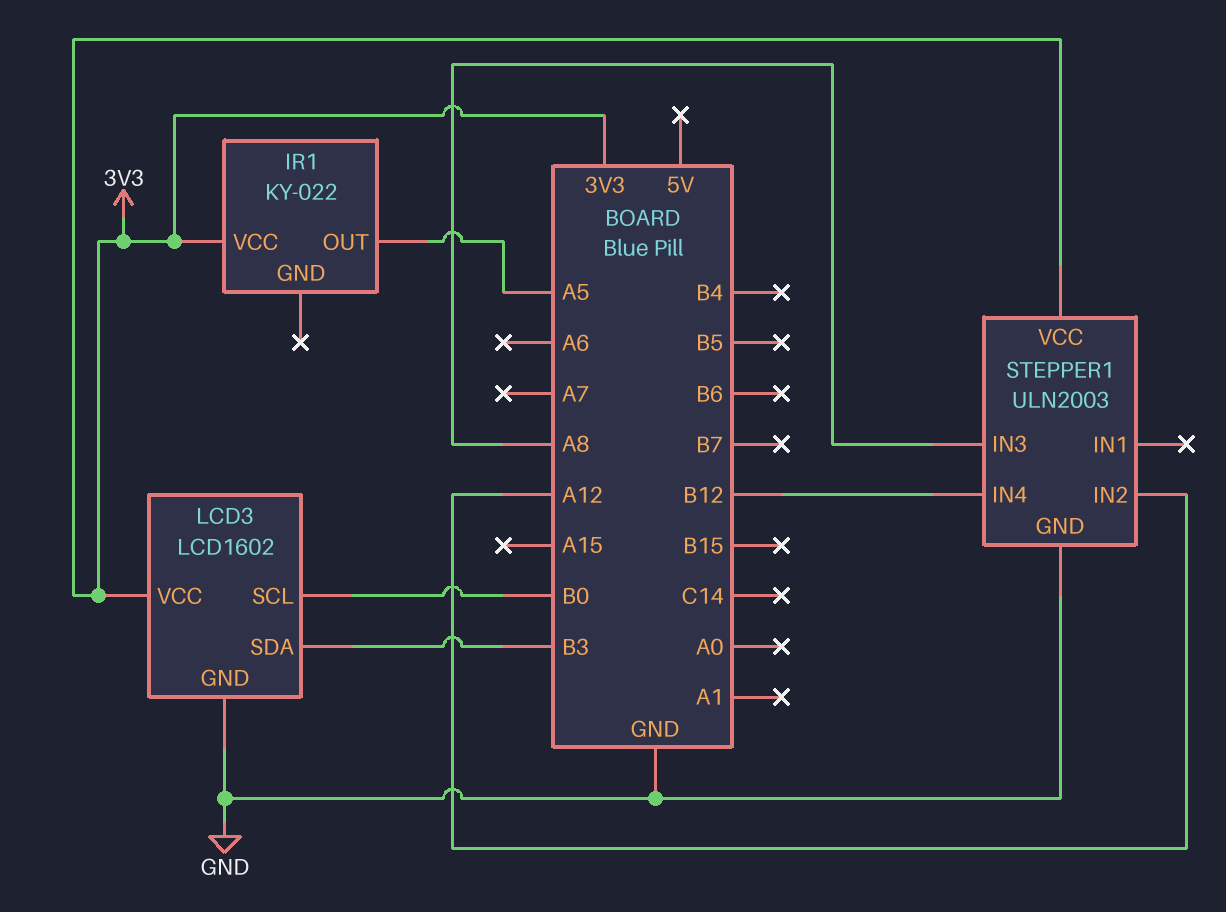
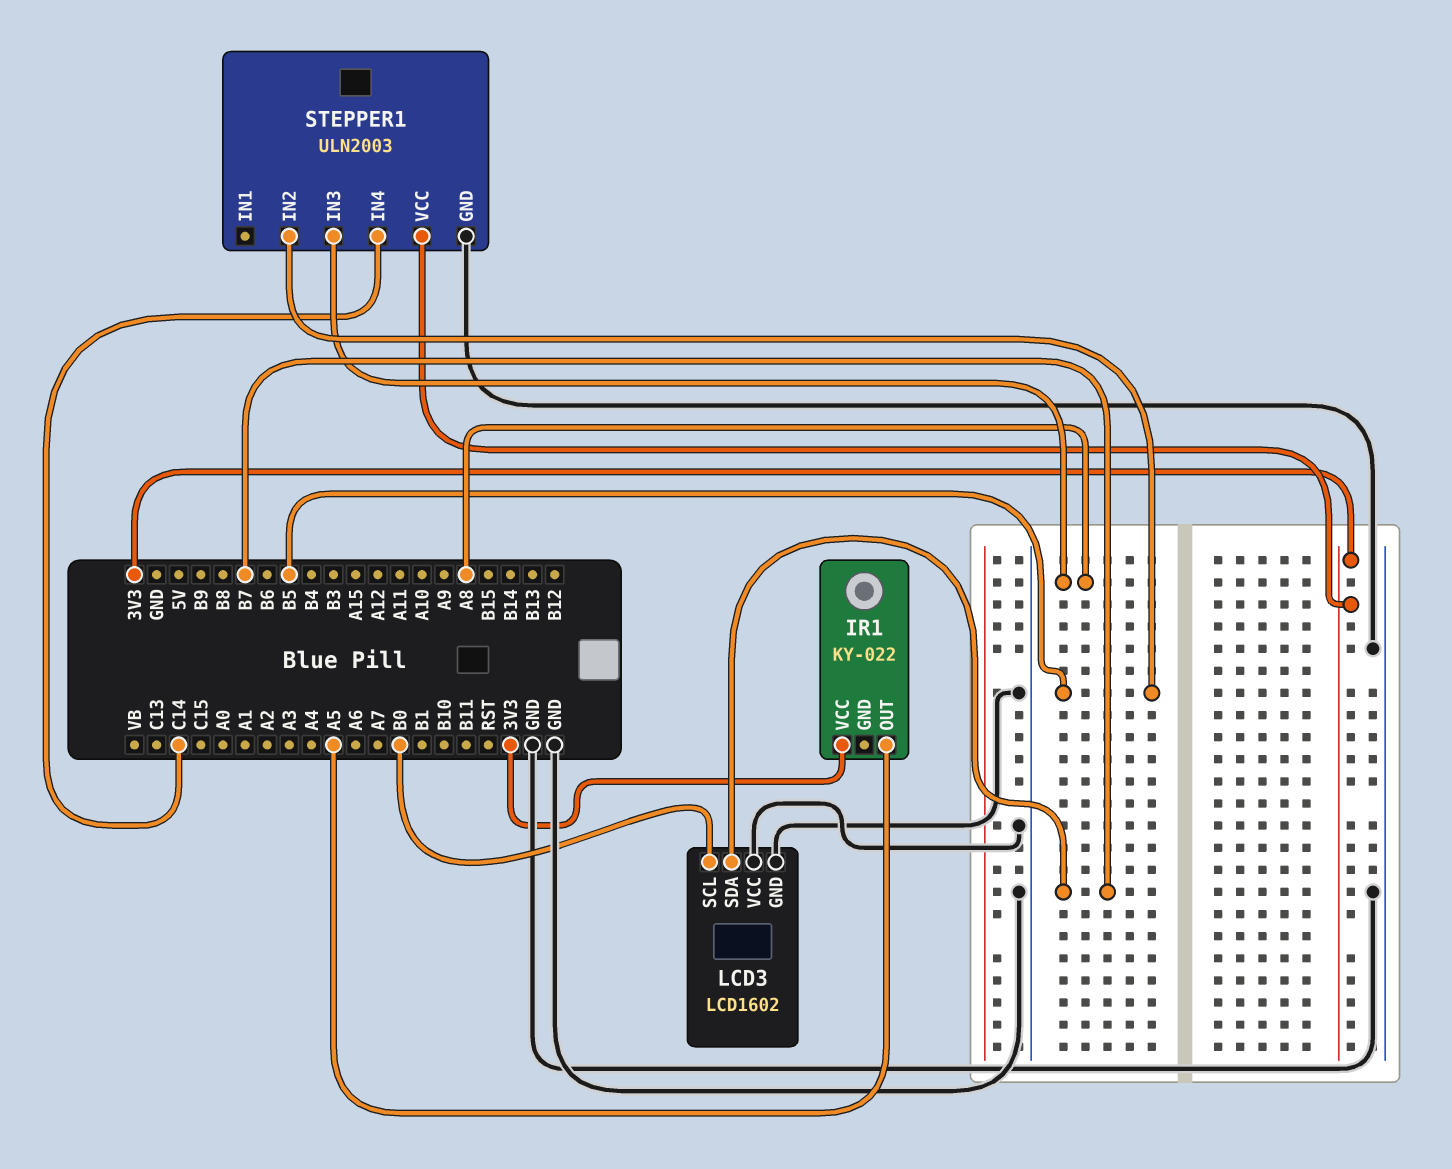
LCD3 pin SDA: B3 -> B7
LCD3 pin VCC: 3V3 -> GND
STEPPER1 pin IN2: A12 -> B5
STEPPER1 pin IN4: B12 -> C14

